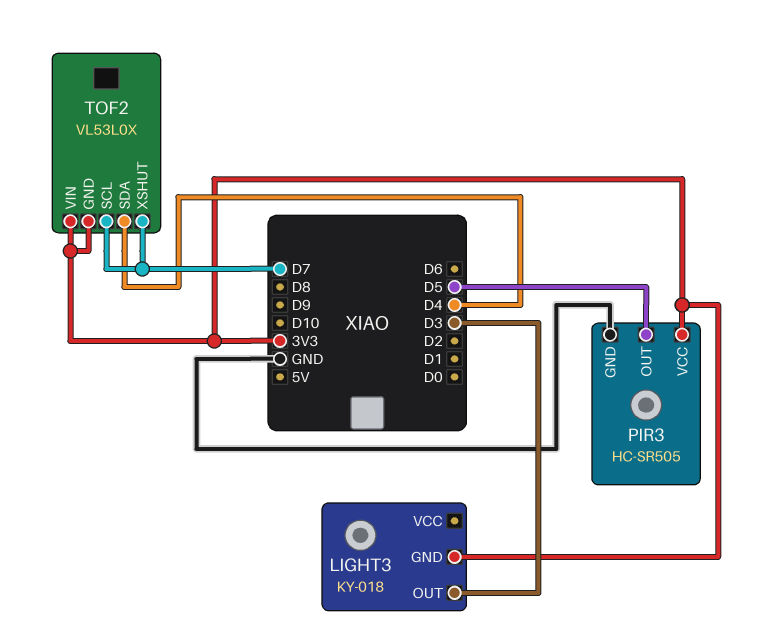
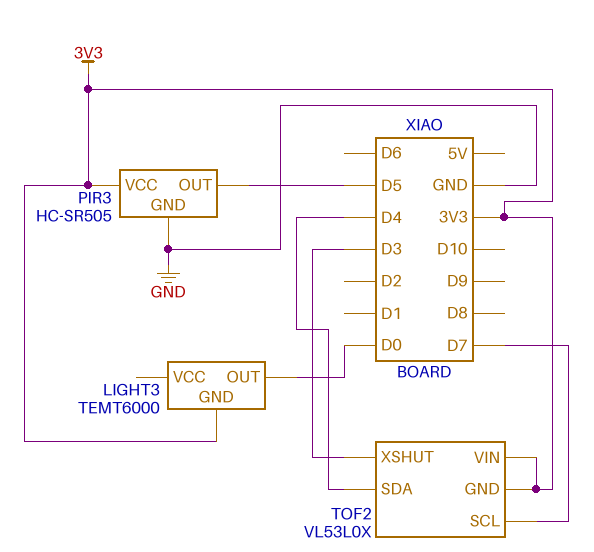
LIGHT3: KY-018 -> TEMT6000
LIGHT3 pin OUT: D3 -> D0
TOF2 pin XSHUT: D7 -> D3

